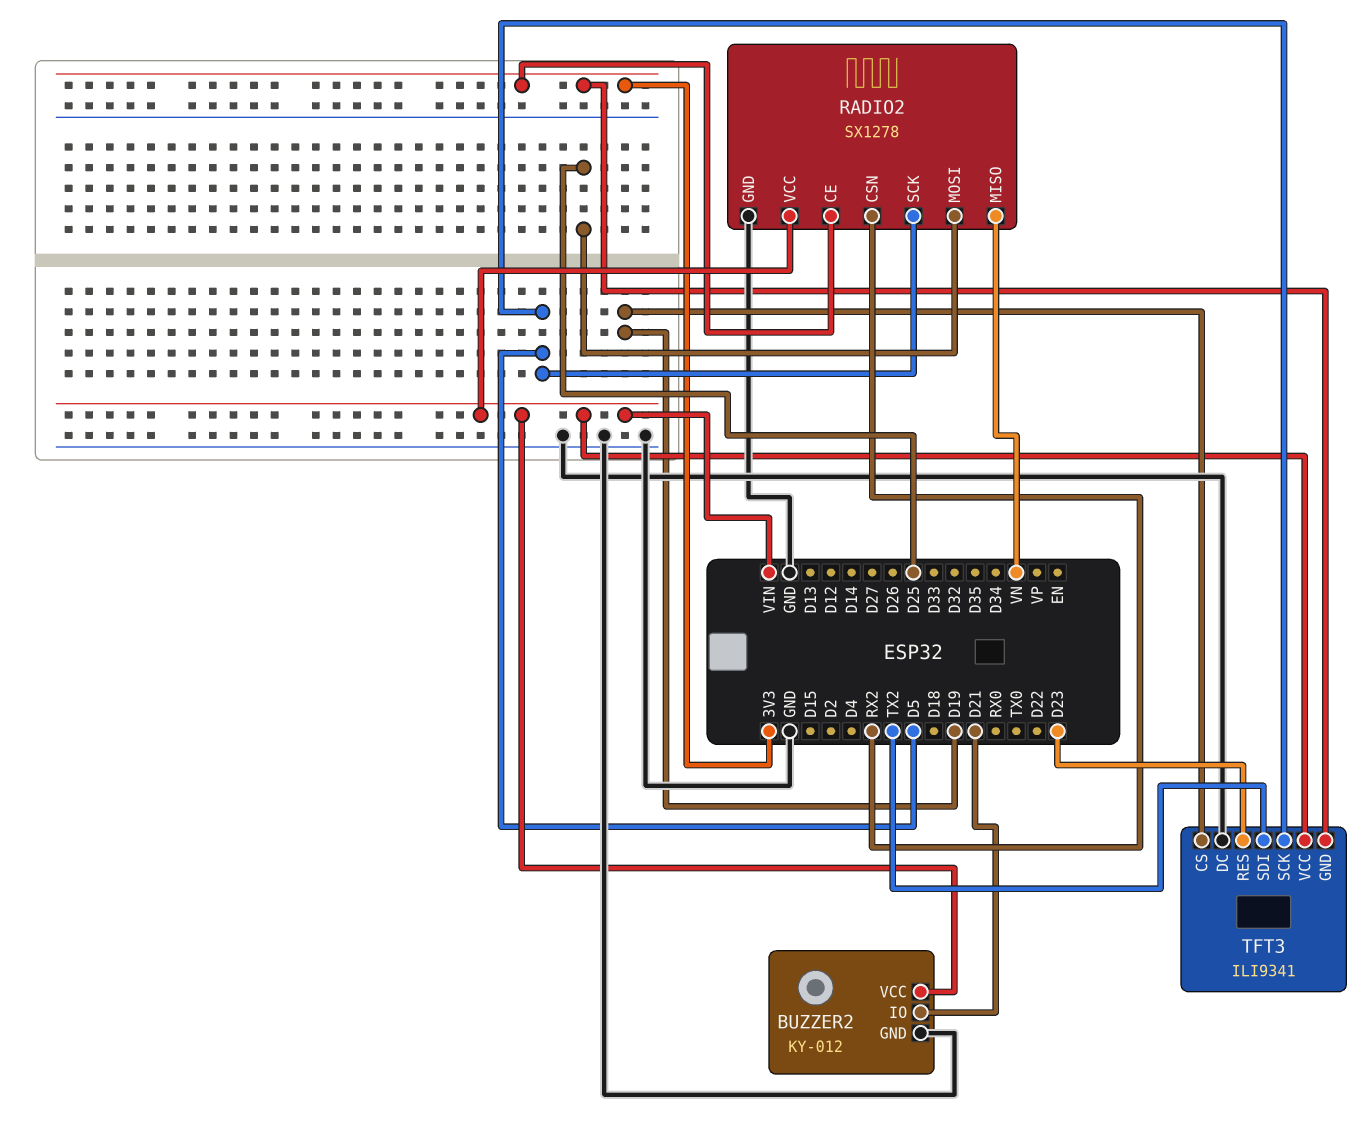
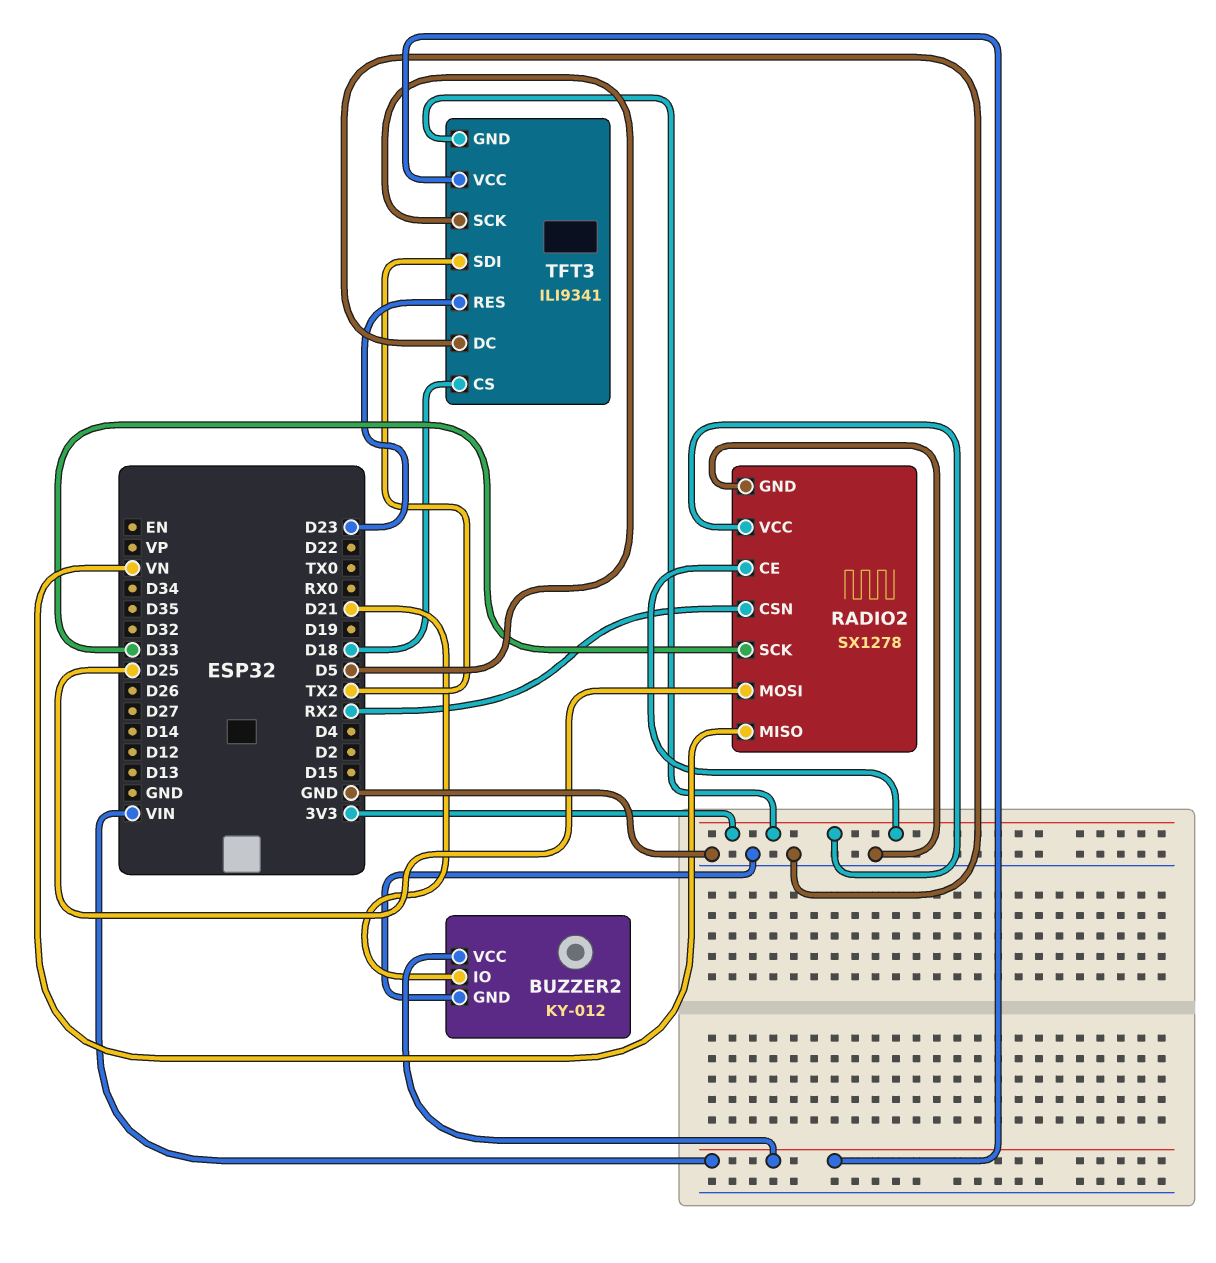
RADIO2 pin SCK: D5 -> D33
RADIO2 pin VCC: VIN -> 3V3
TFT3 pin CS: D19 -> D18

